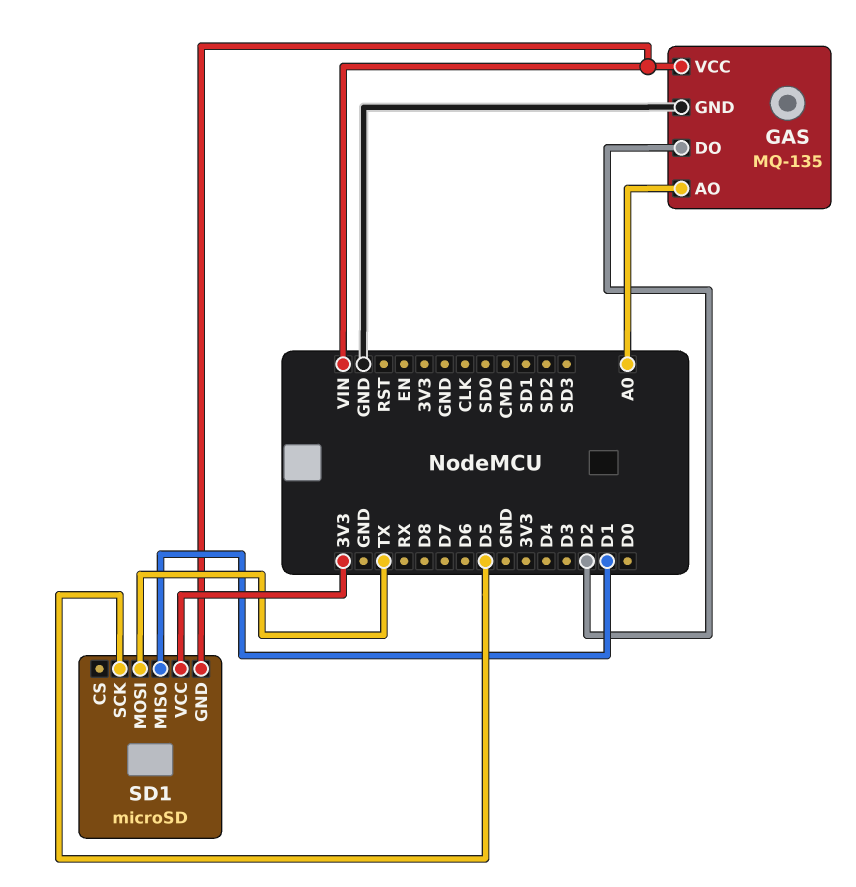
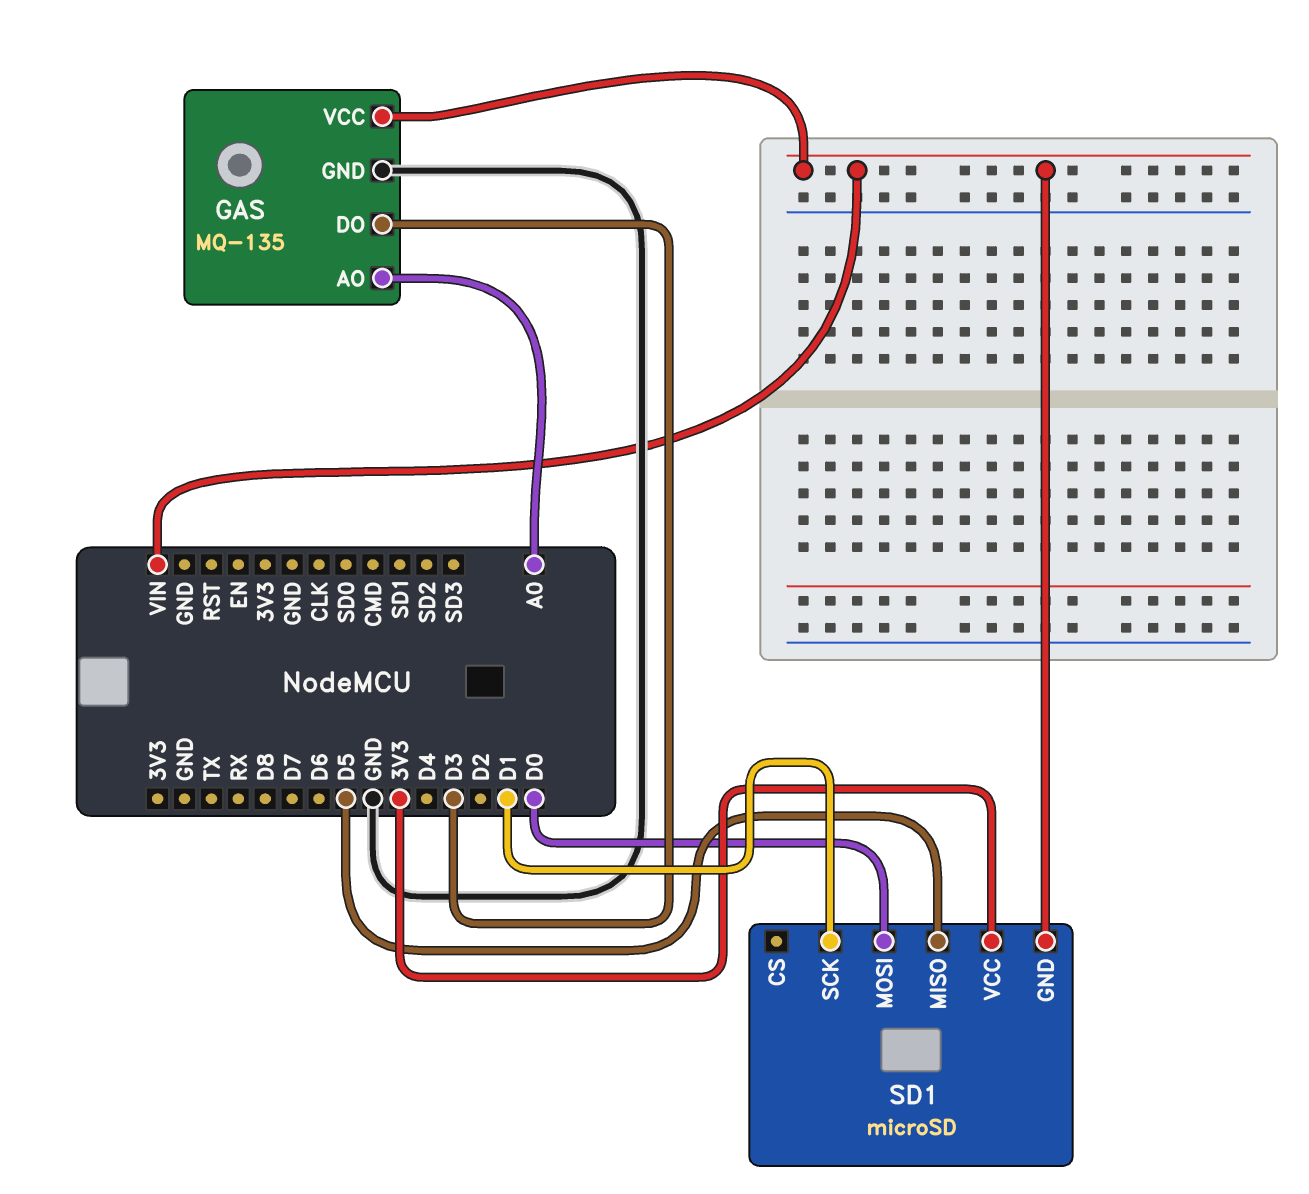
GAS pin DO: D2 -> D3
SD1 pin MISO: D1 -> D5
SD1 pin MOSI: TX -> D0
SD1 pin SCK: D5 -> D1

